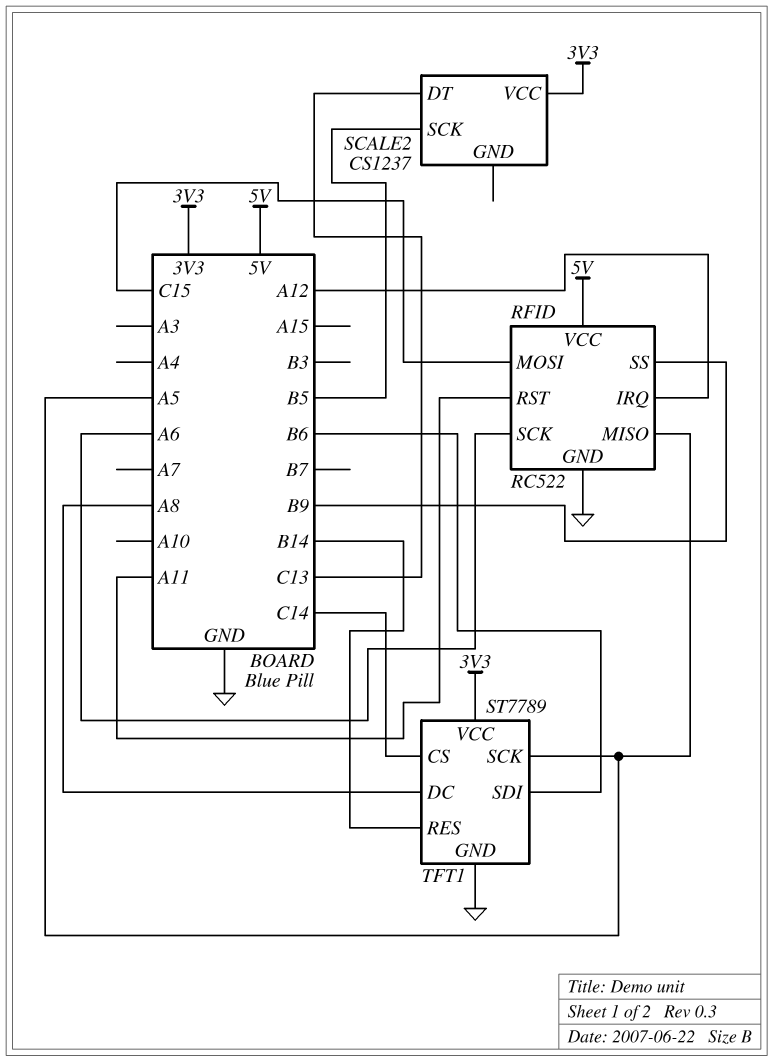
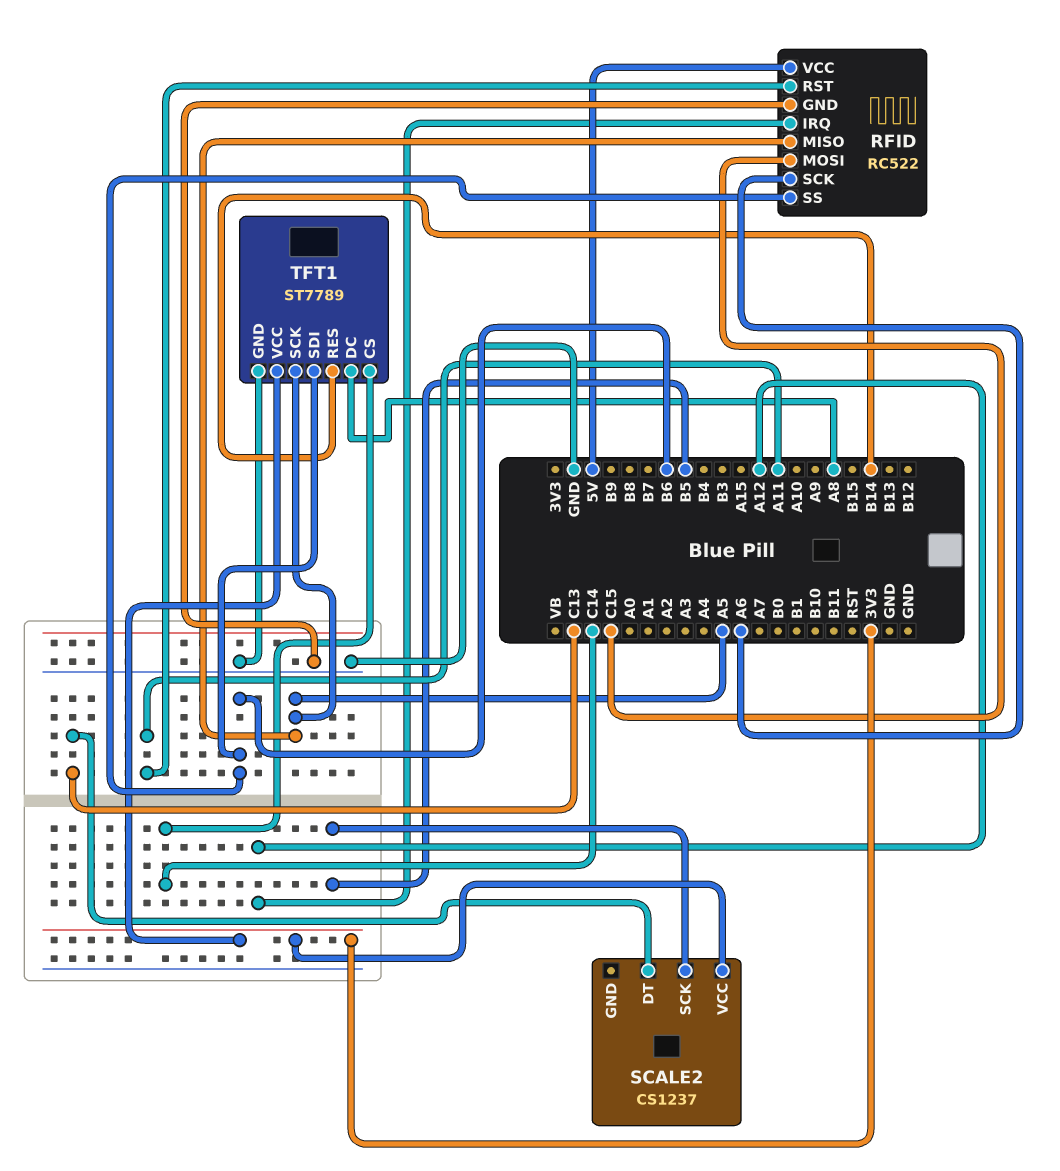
RFID pin SS: B9 -> B6

